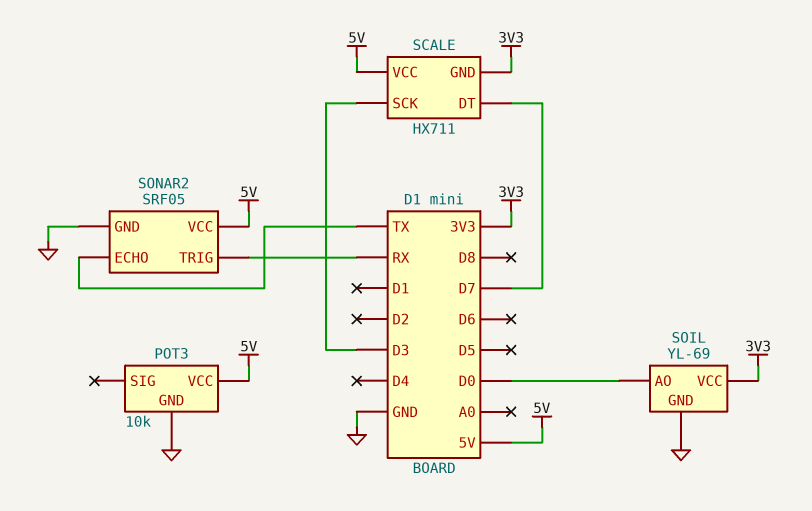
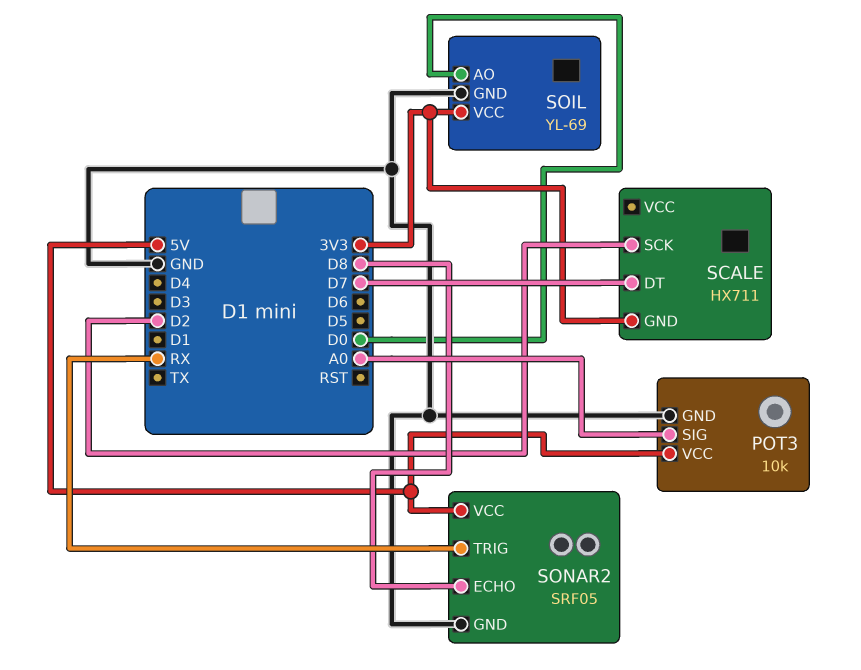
POT3 pin SIG: none -> A0
SCALE pin SCK: D3 -> D2
SCALE pin VCC: 5V -> none
SONAR2 pin ECHO: TX -> D8

